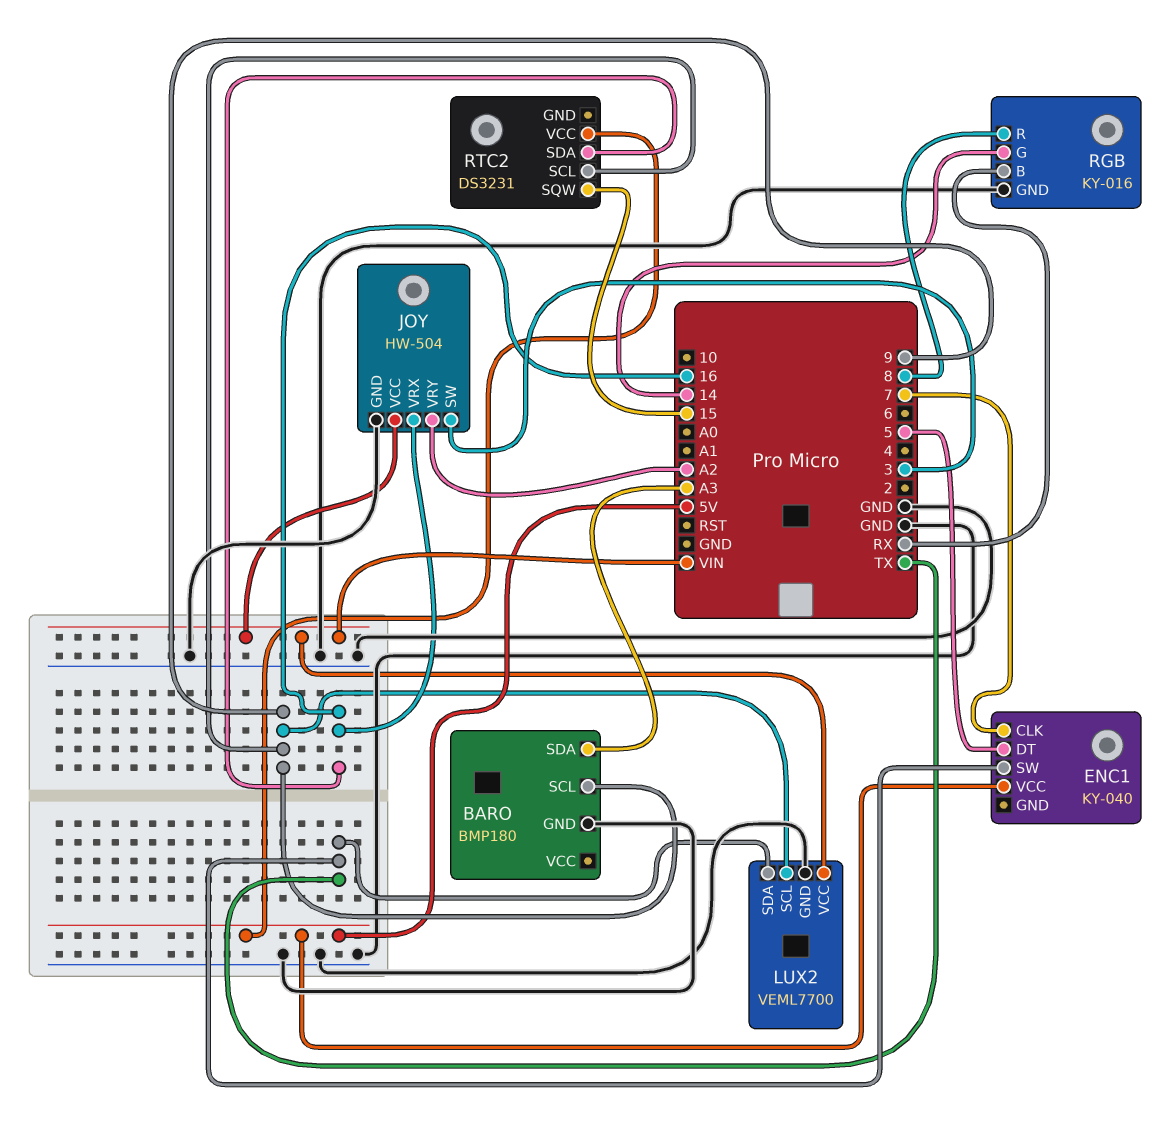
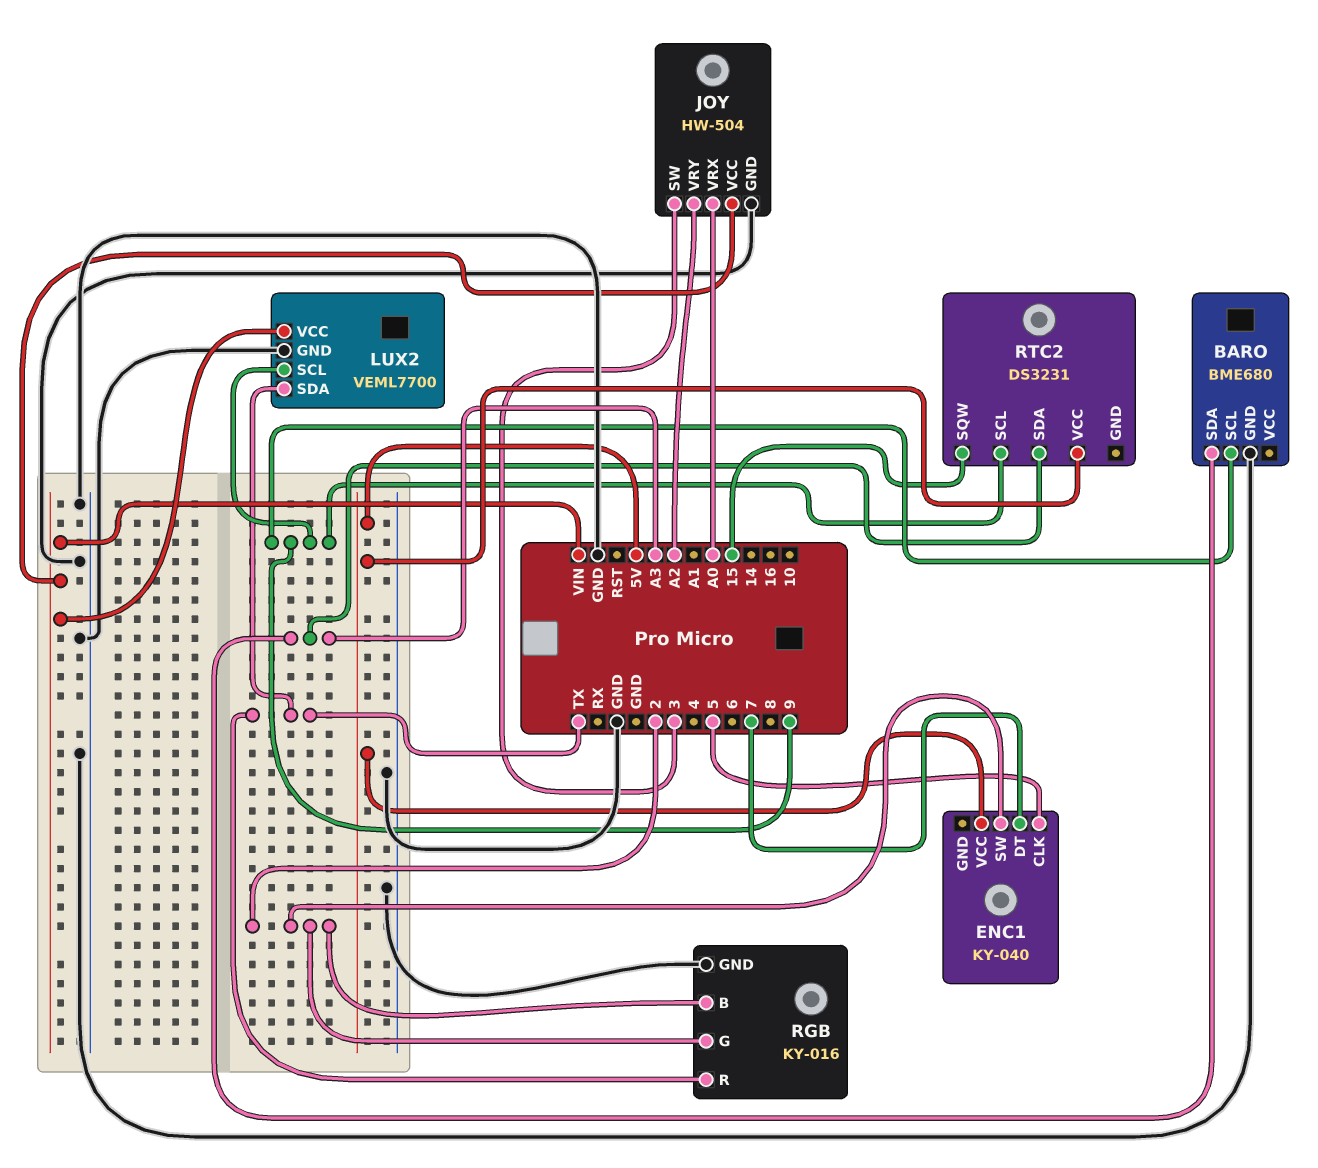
BARO: BMP180 -> BME680
ENC1 pin CLK: 7 -> 5
ENC1 pin DT: 5 -> 7
ENC1 pin SW: TX -> 2
JOY pin VRX: 16 -> A0
RGB pin B: RX -> 2
RGB pin G: 14 -> 2
RGB pin R: 8 -> TX
RTC2 pin SDA: 16 -> A3

